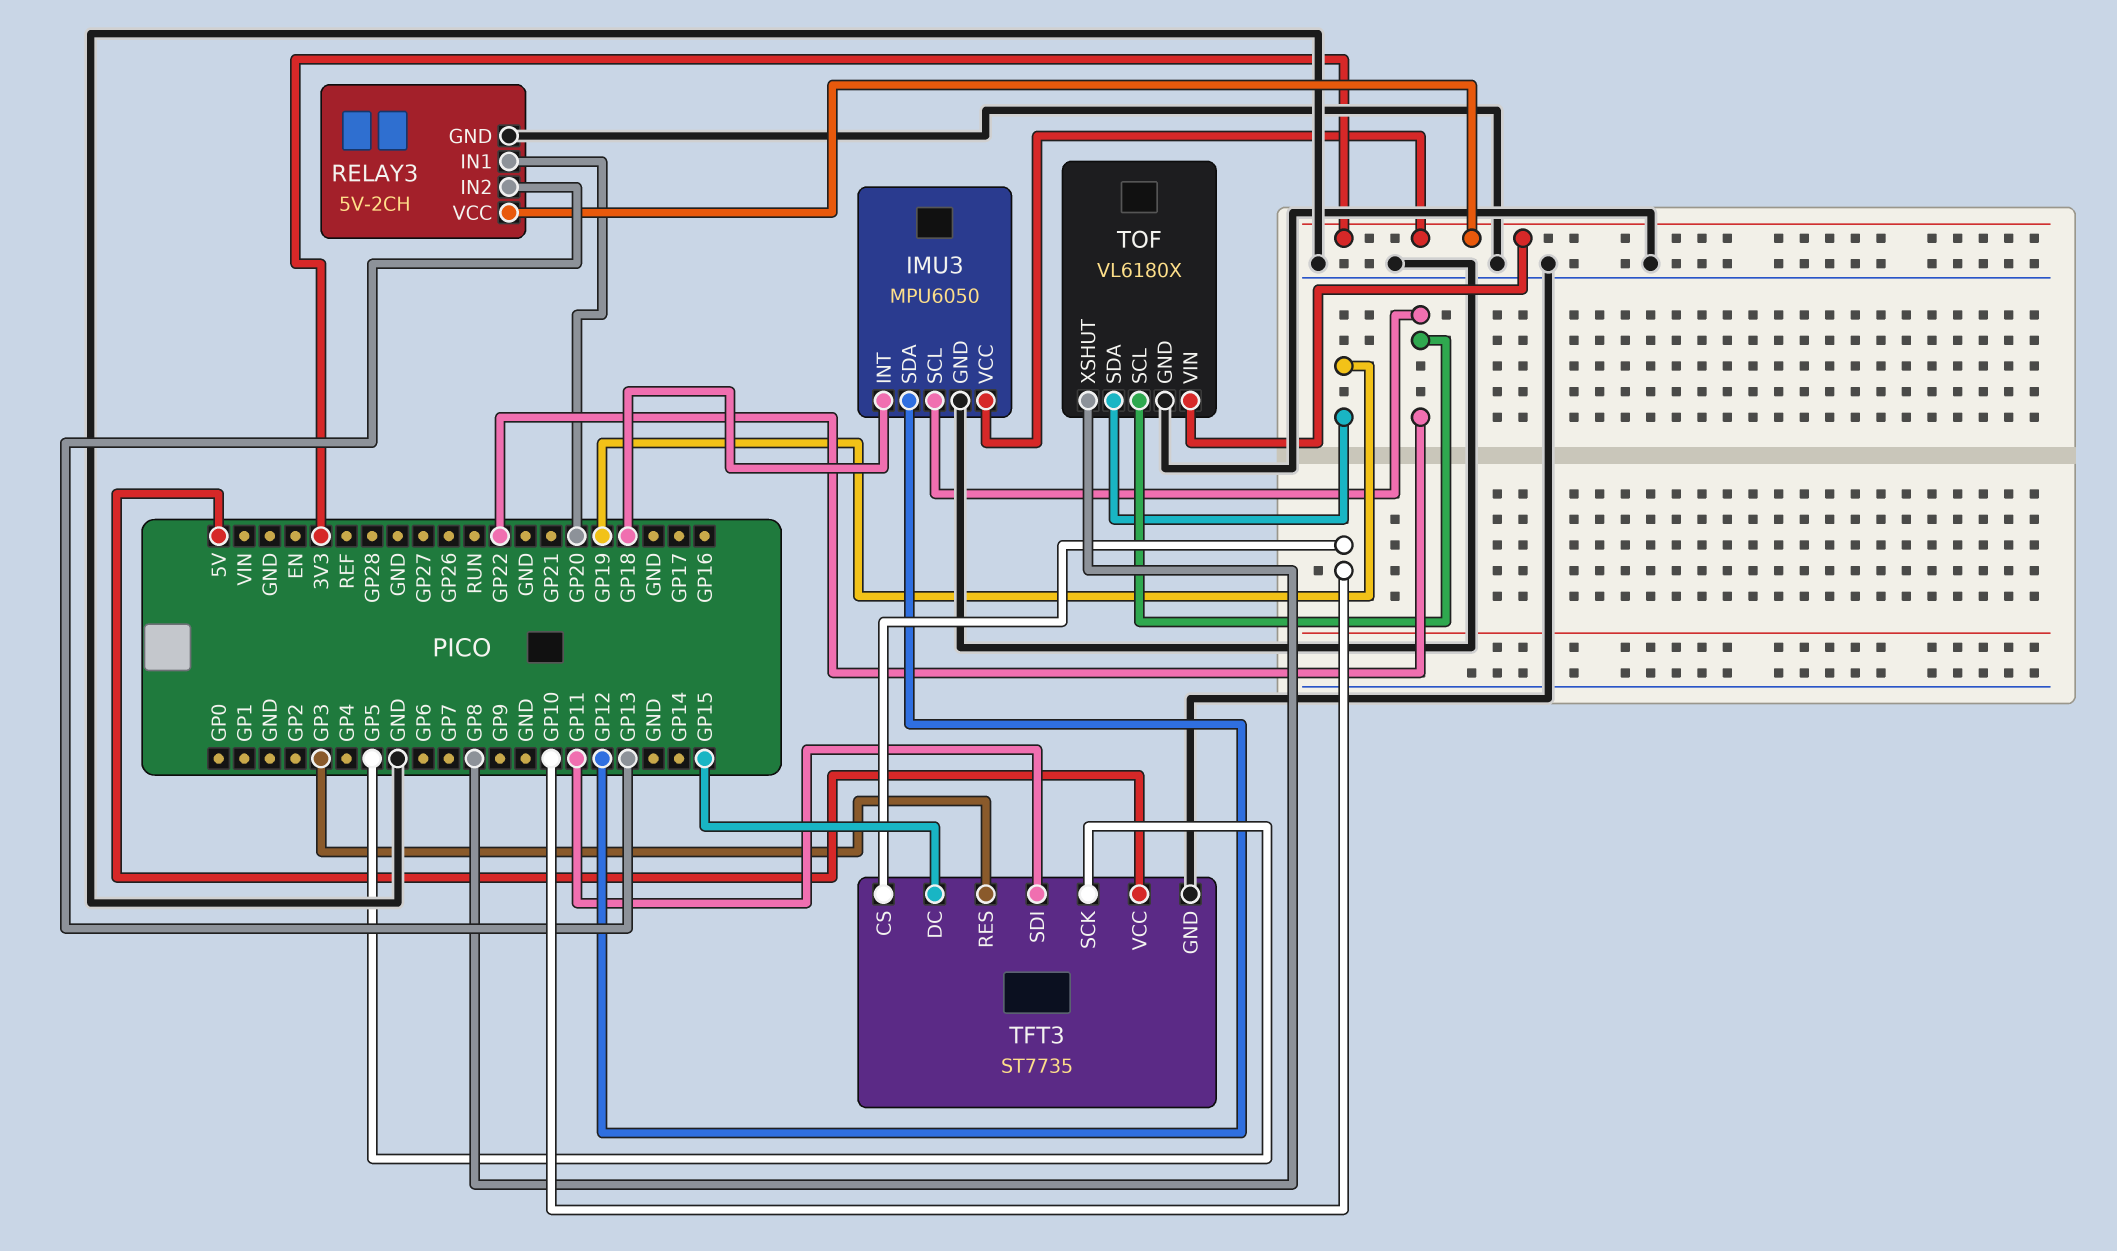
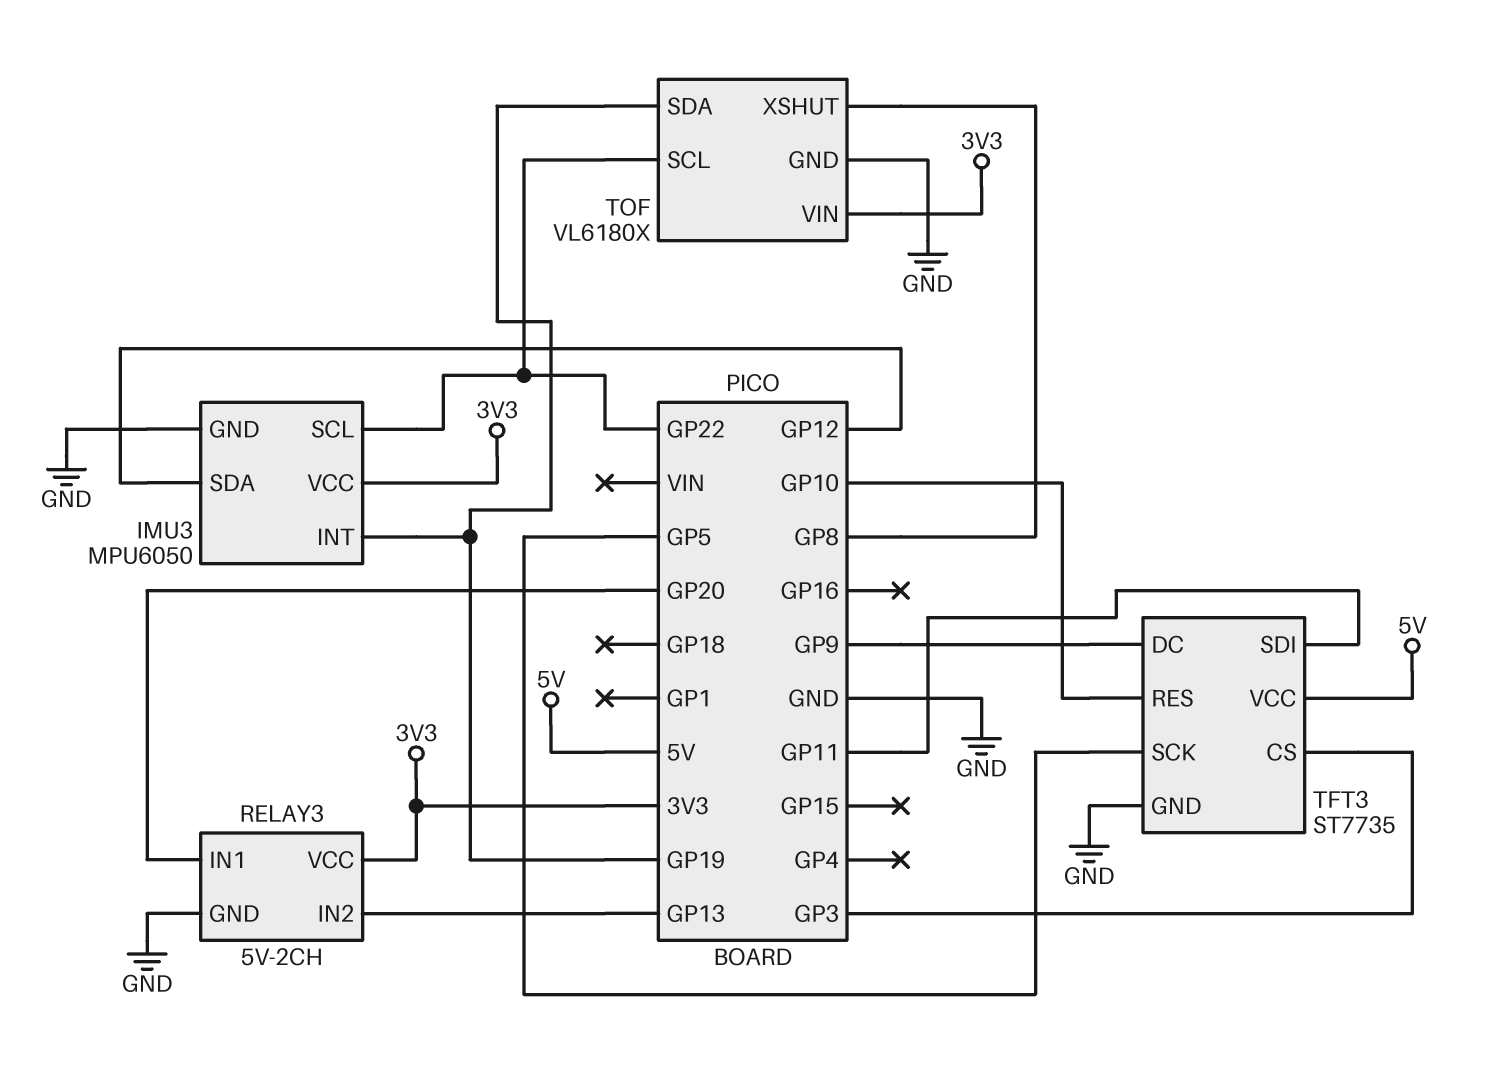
IMU3 pin INT: GP18 -> GP19
TFT3 pin CS: GP10 -> GP3
TFT3 pin DC: GP15 -> GP9
TFT3 pin RES: GP3 -> GP10

